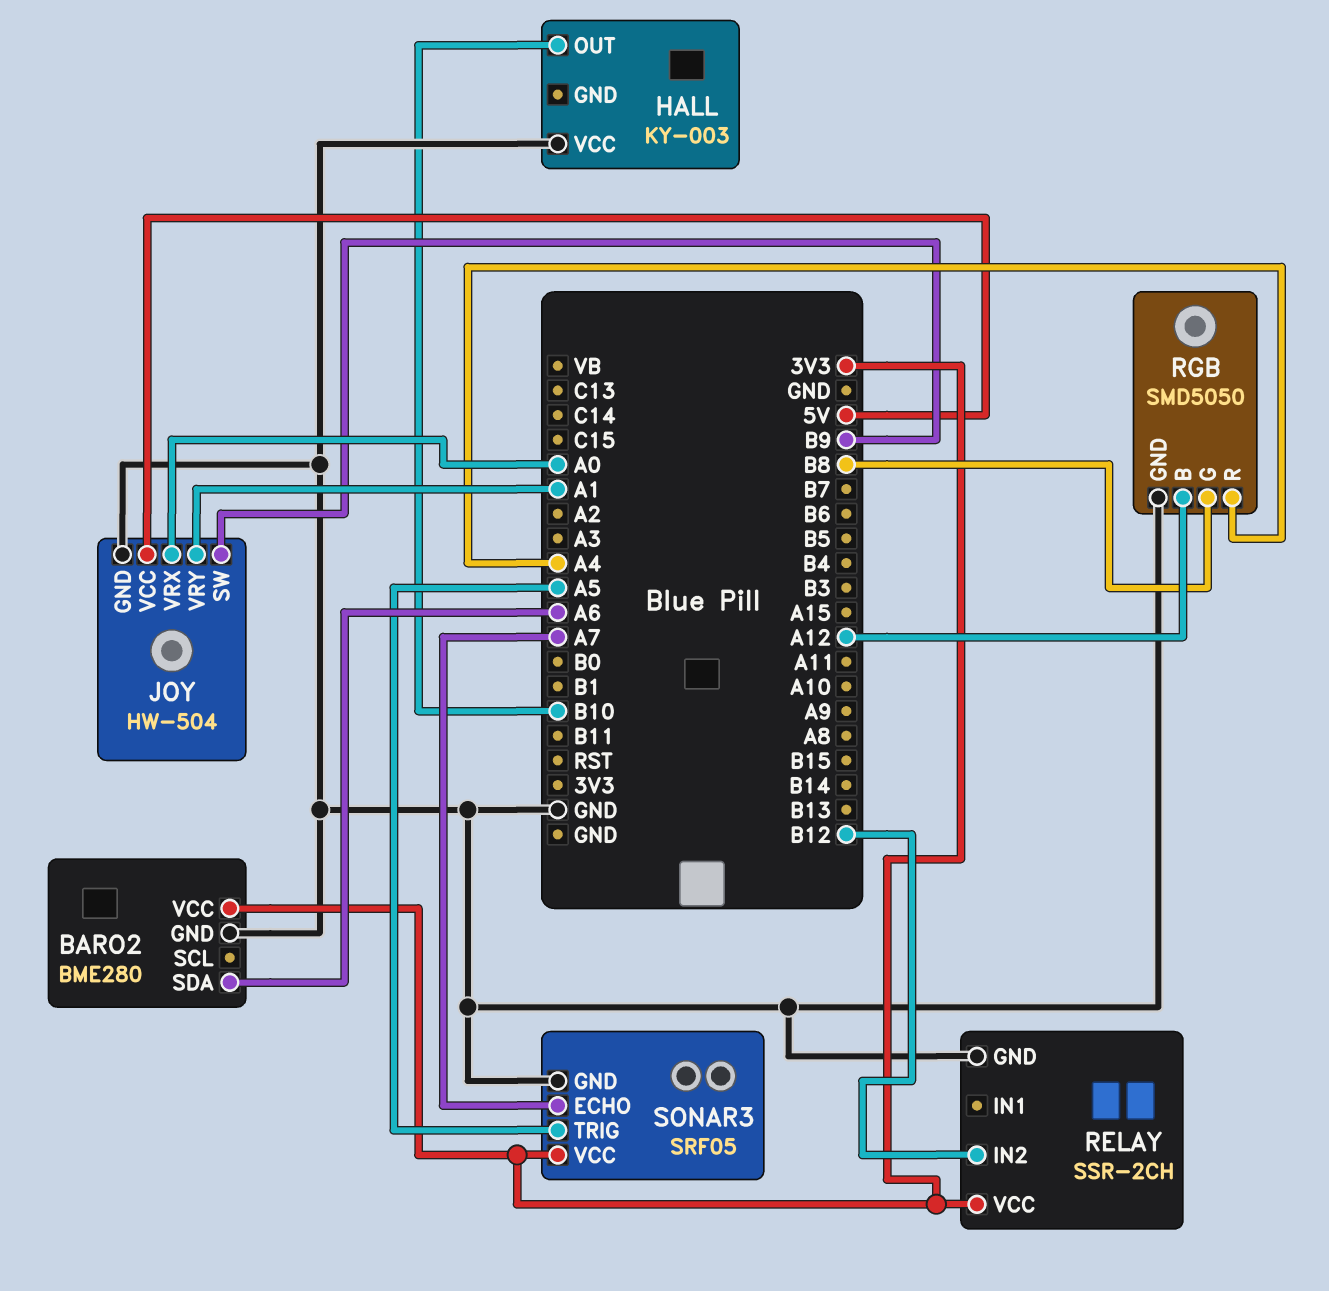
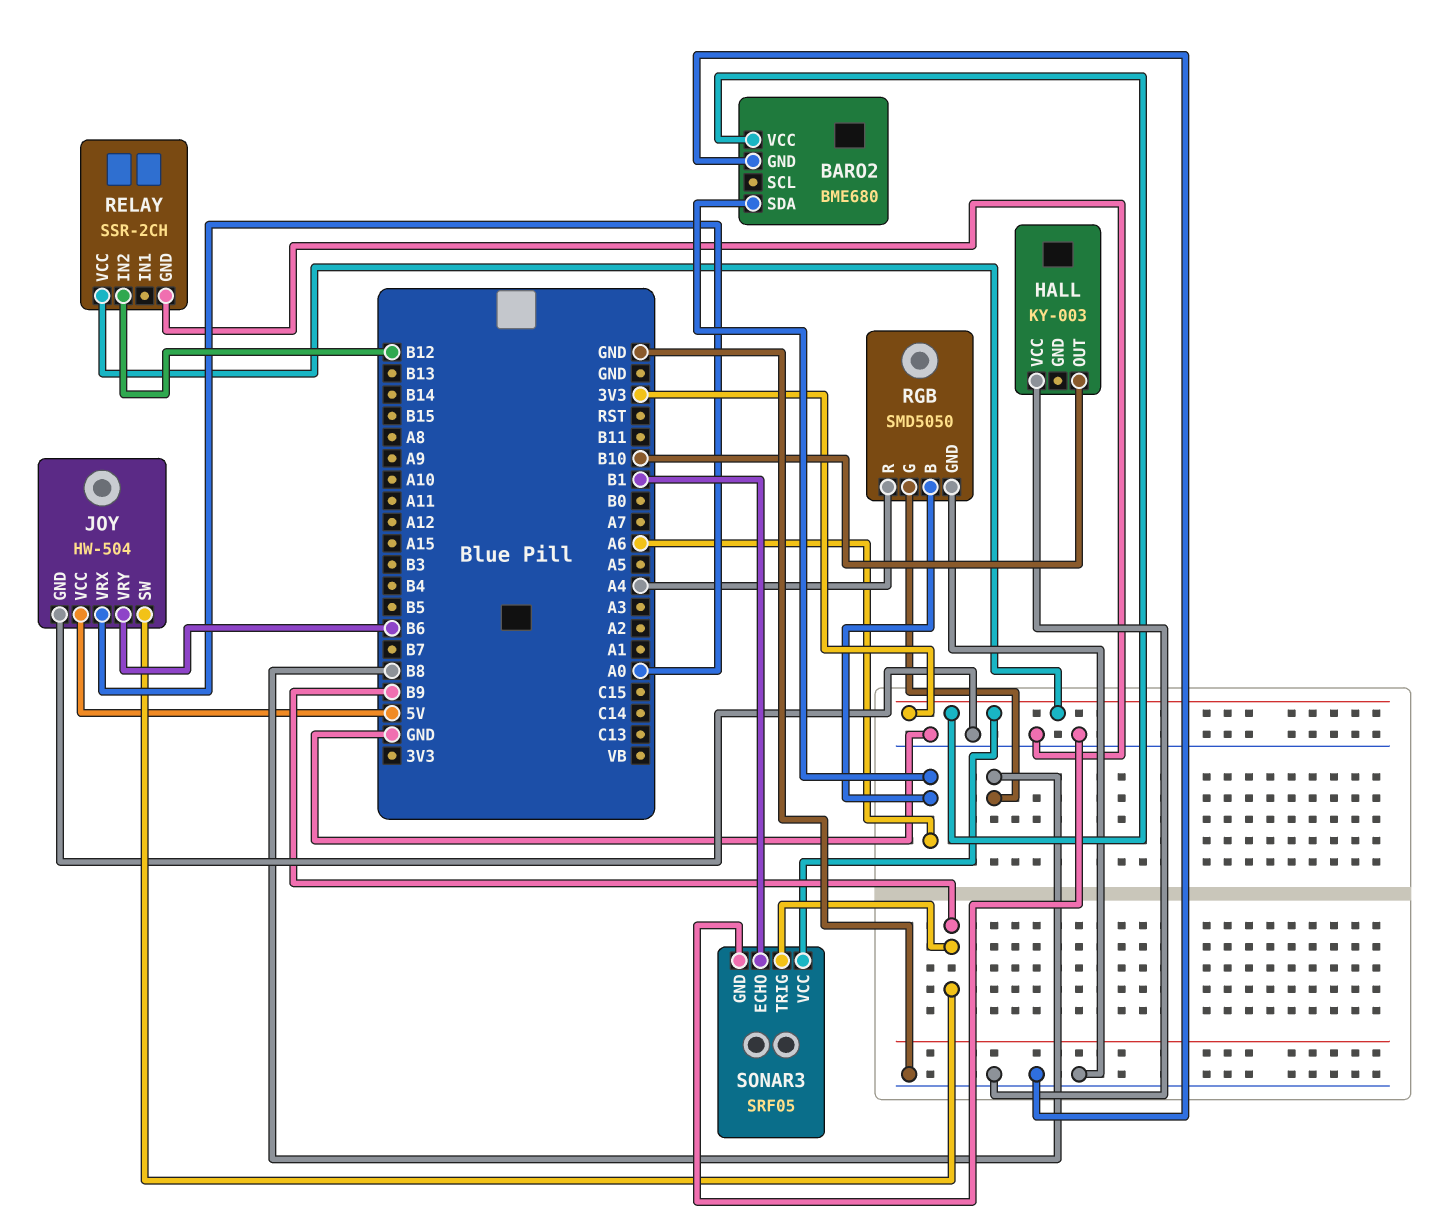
BARO2: BME280 -> BME680
JOY pin VRY: A1 -> B6
RGB pin B: A12 -> A6
SONAR3 pin ECHO: A7 -> B1
SONAR3 pin TRIG: A5 -> B9

